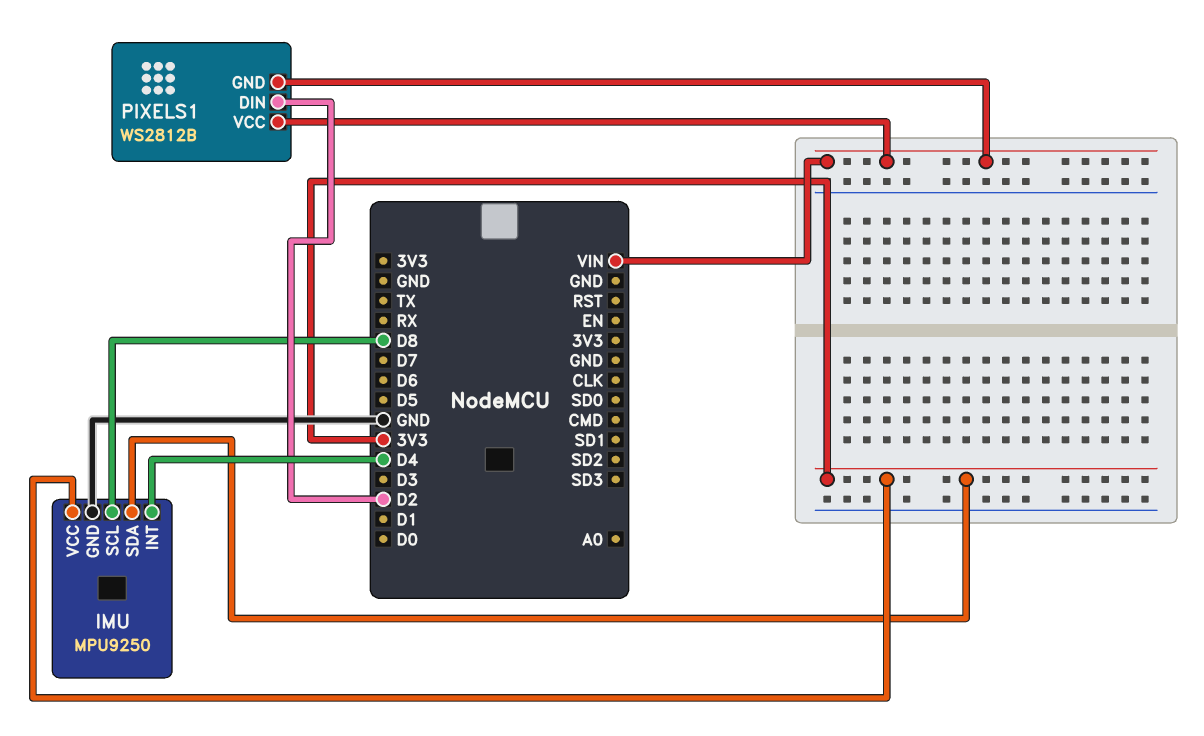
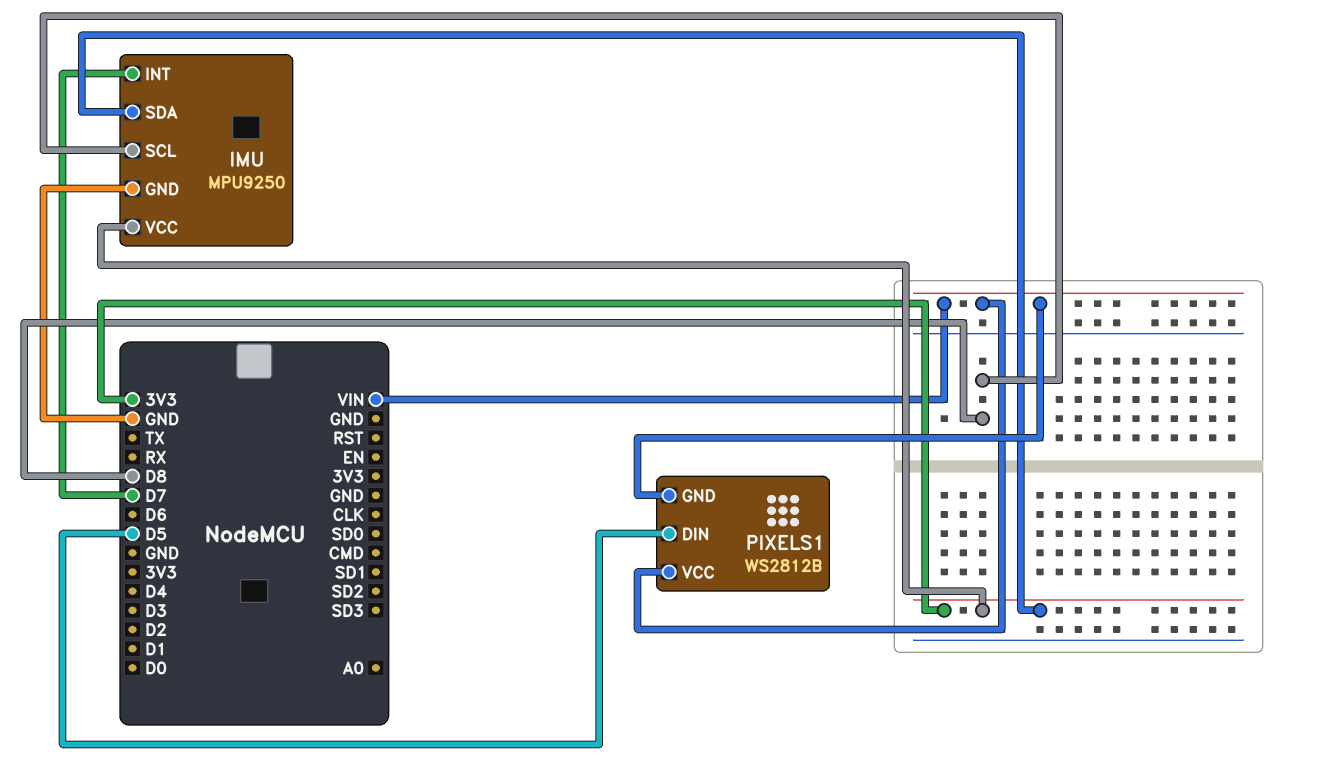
IMU pin INT: D4 -> D7
PIXELS1 pin DIN: D2 -> D5

